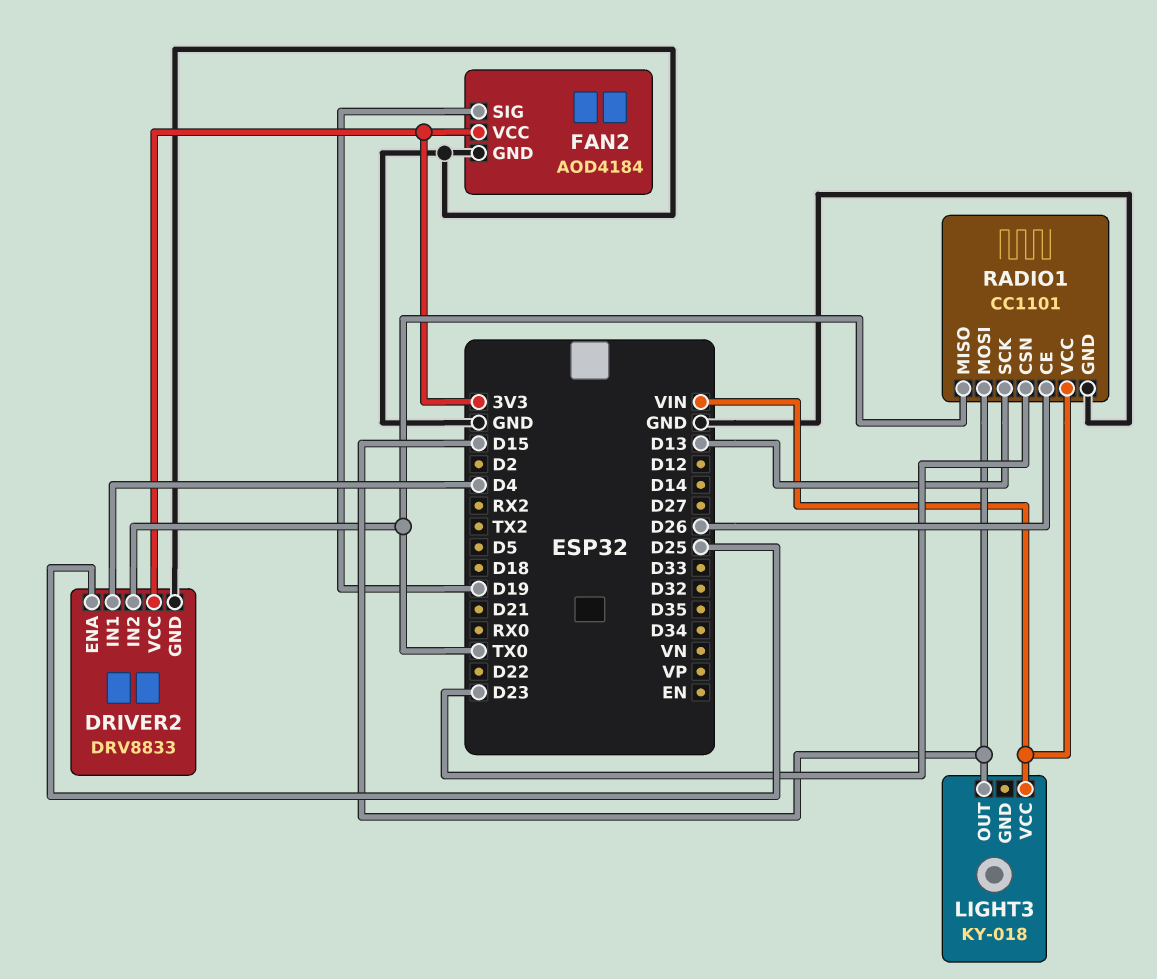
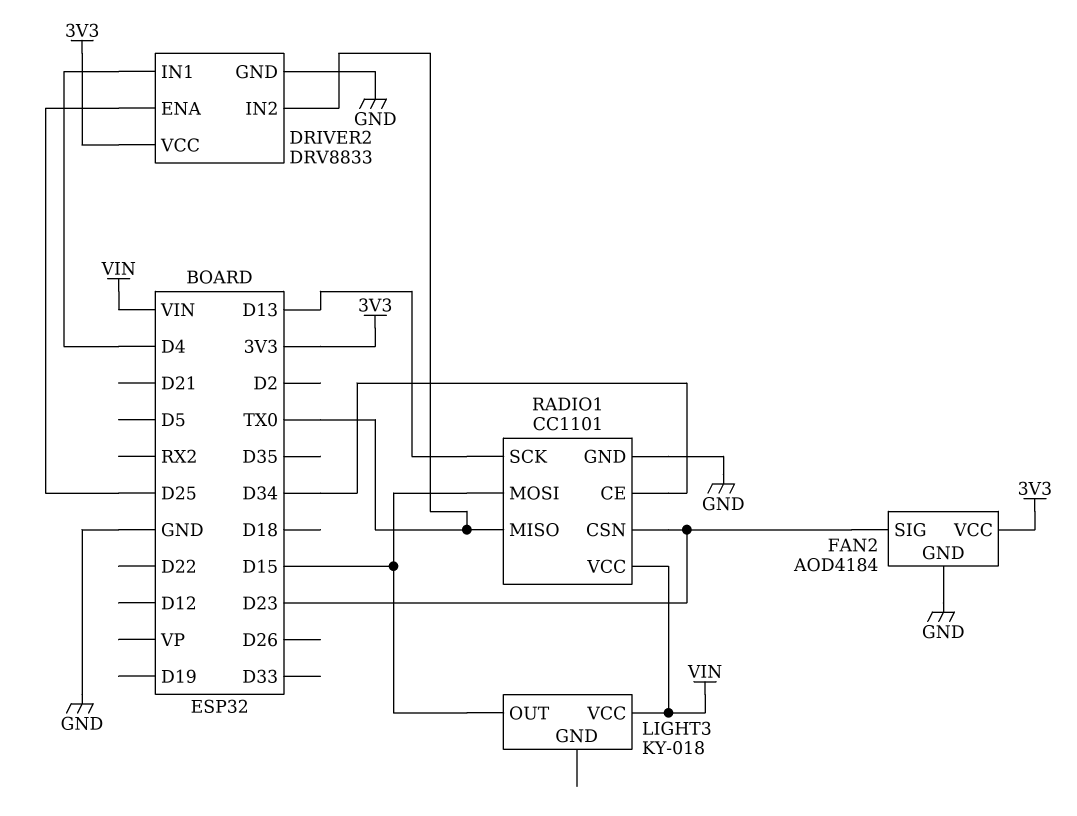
FAN2 pin SIG: D19 -> D23
RADIO1 pin CE: D26 -> D34

